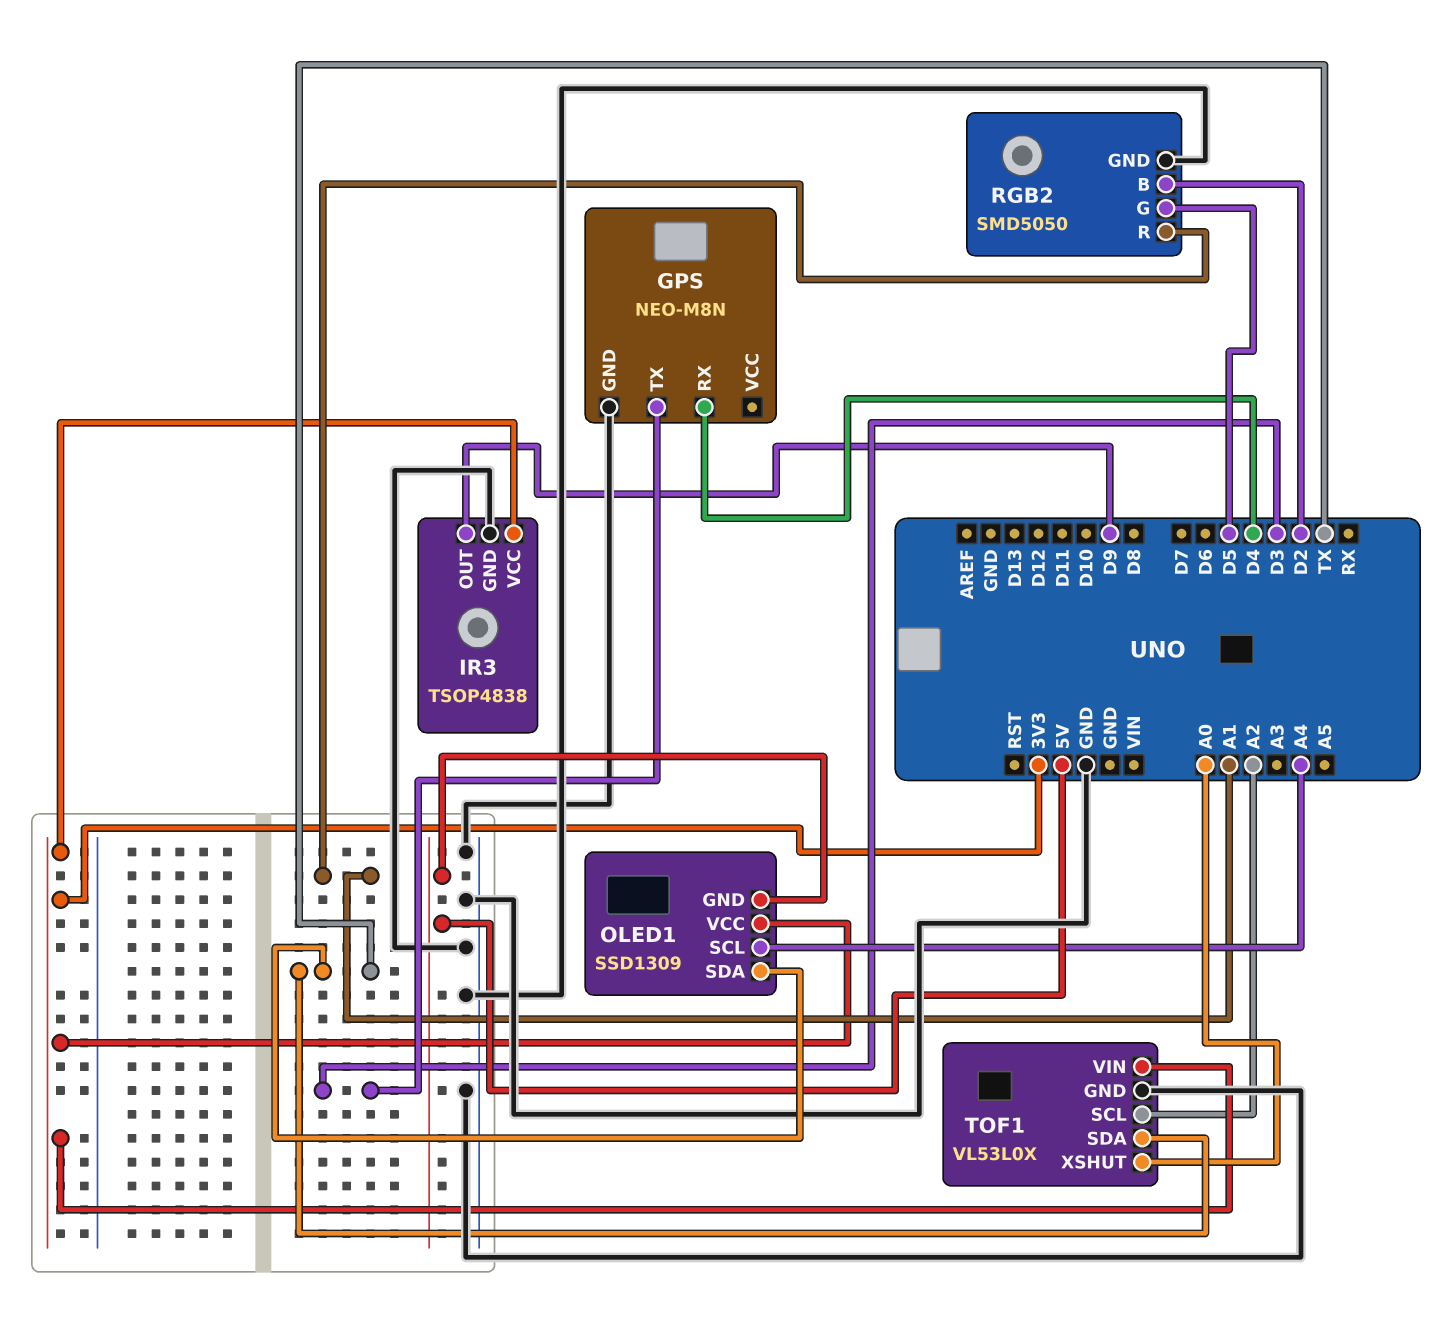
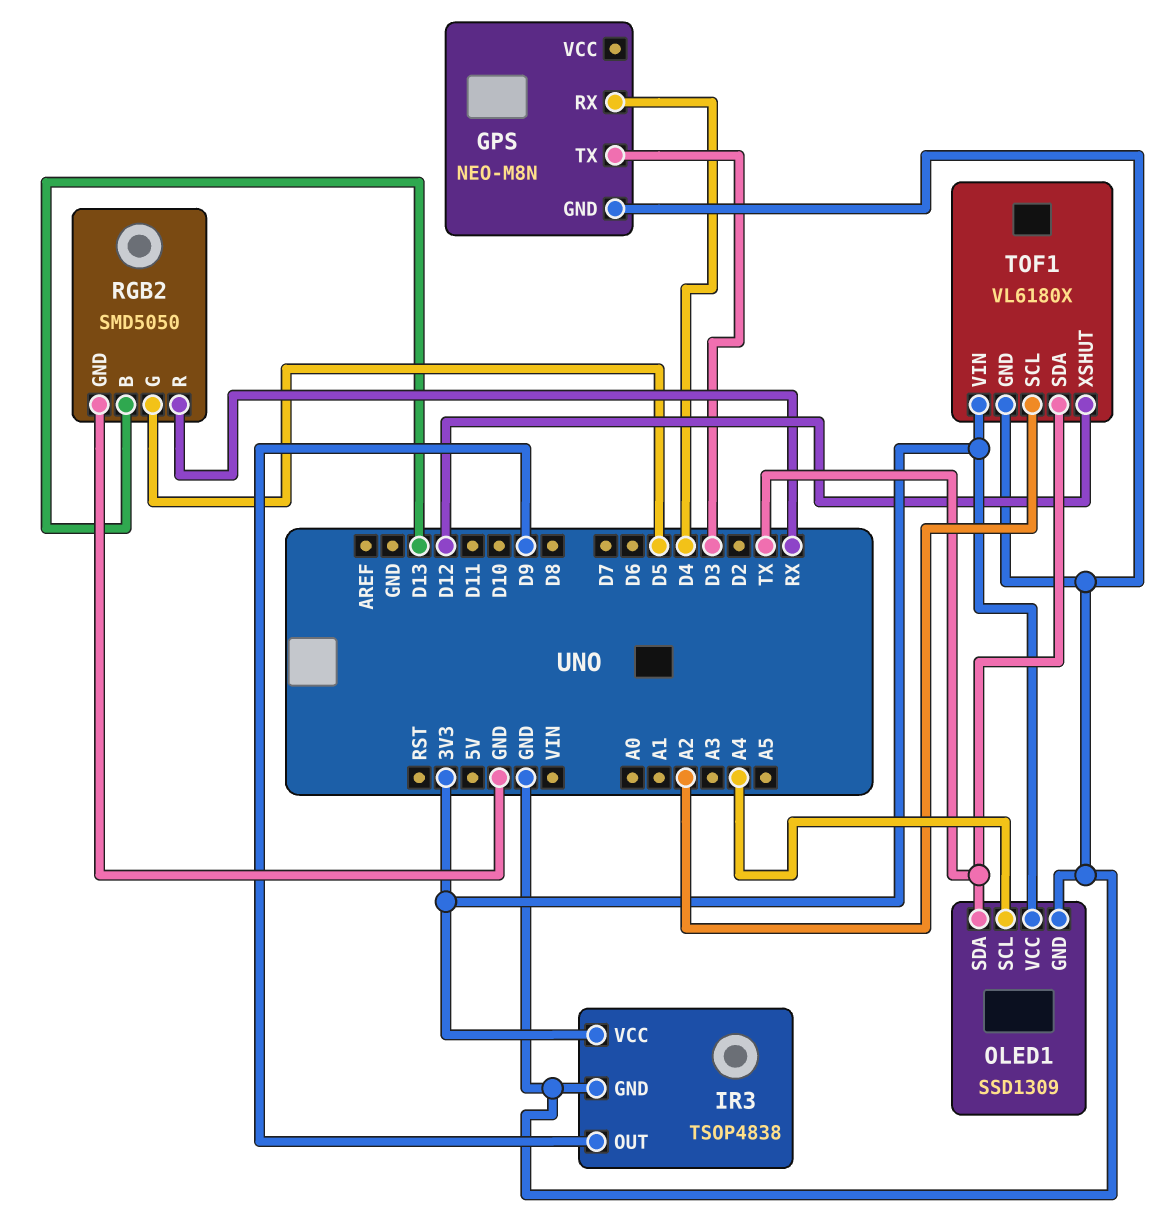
OLED1 pin GND: 5V -> GND
RGB2 pin B: D2 -> D13
RGB2 pin R: A1 -> RX
TOF1: VL53L0X -> VL6180X
TOF1 pin XSHUT: A0 -> D12

